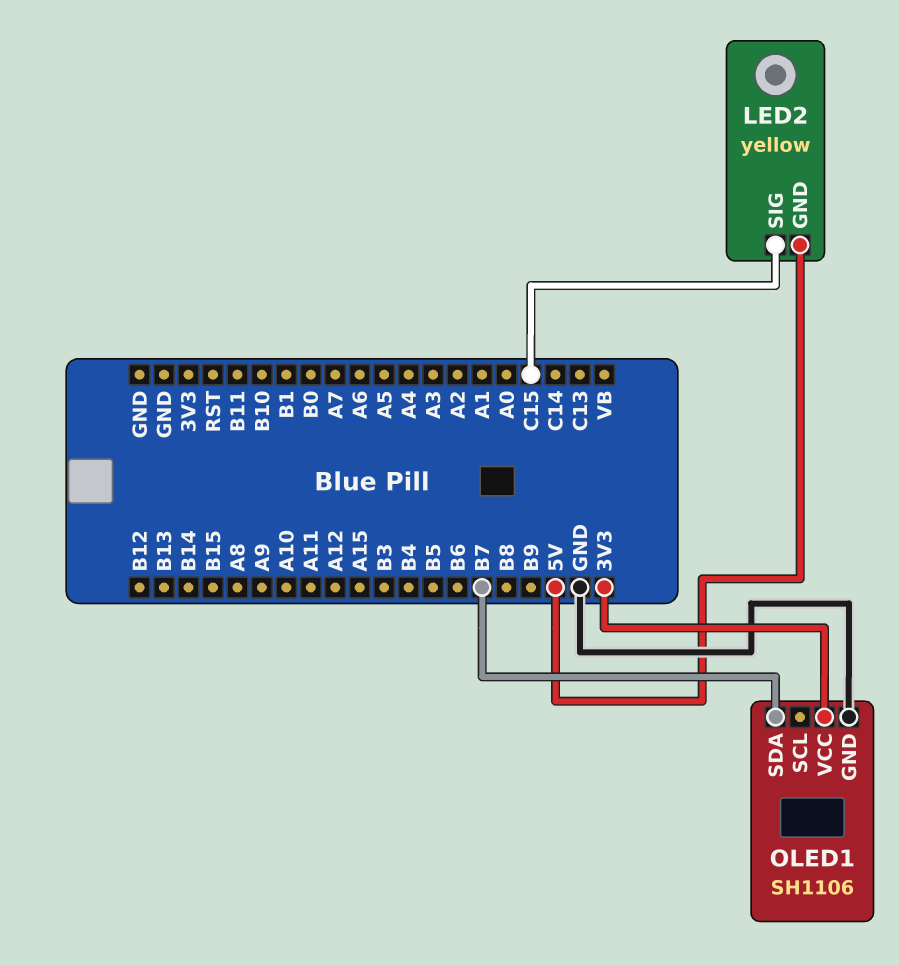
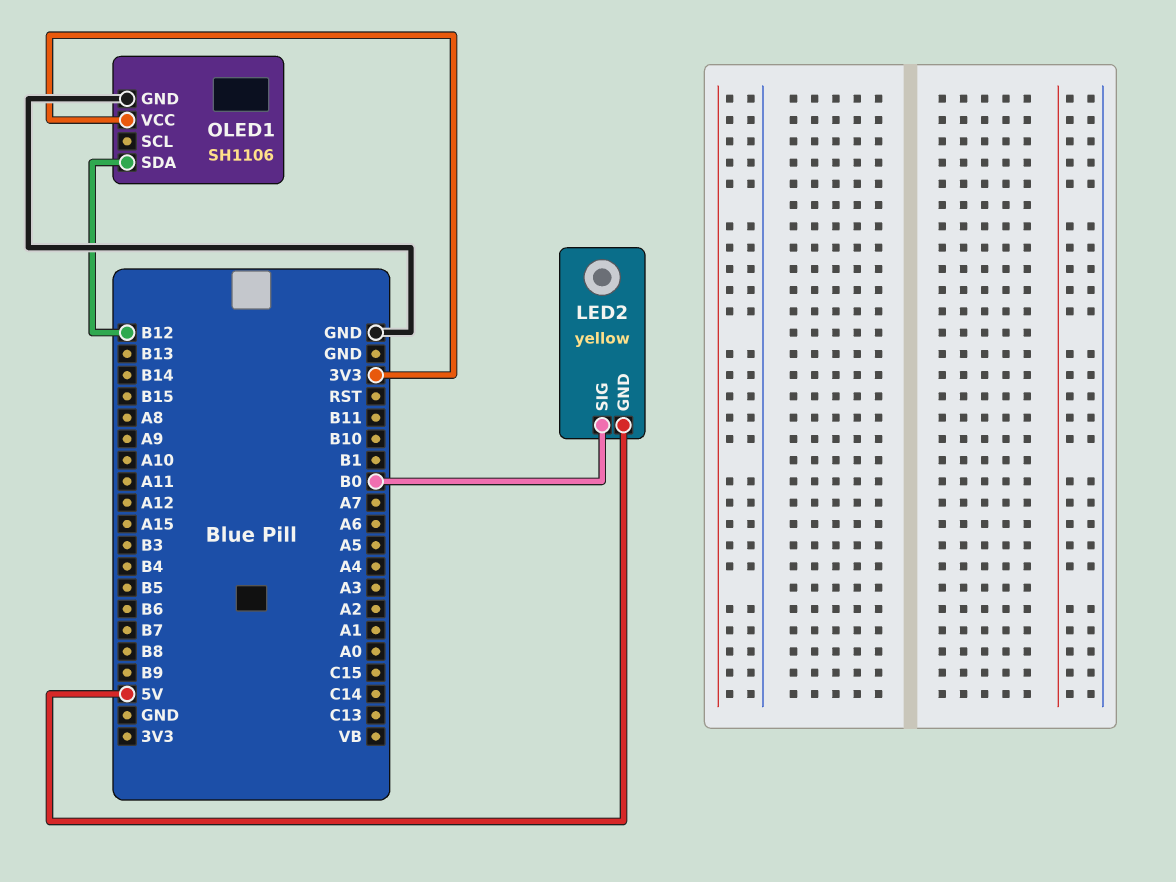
LED2 pin SIG: C15 -> B0
OLED1 pin SDA: B7 -> B12

